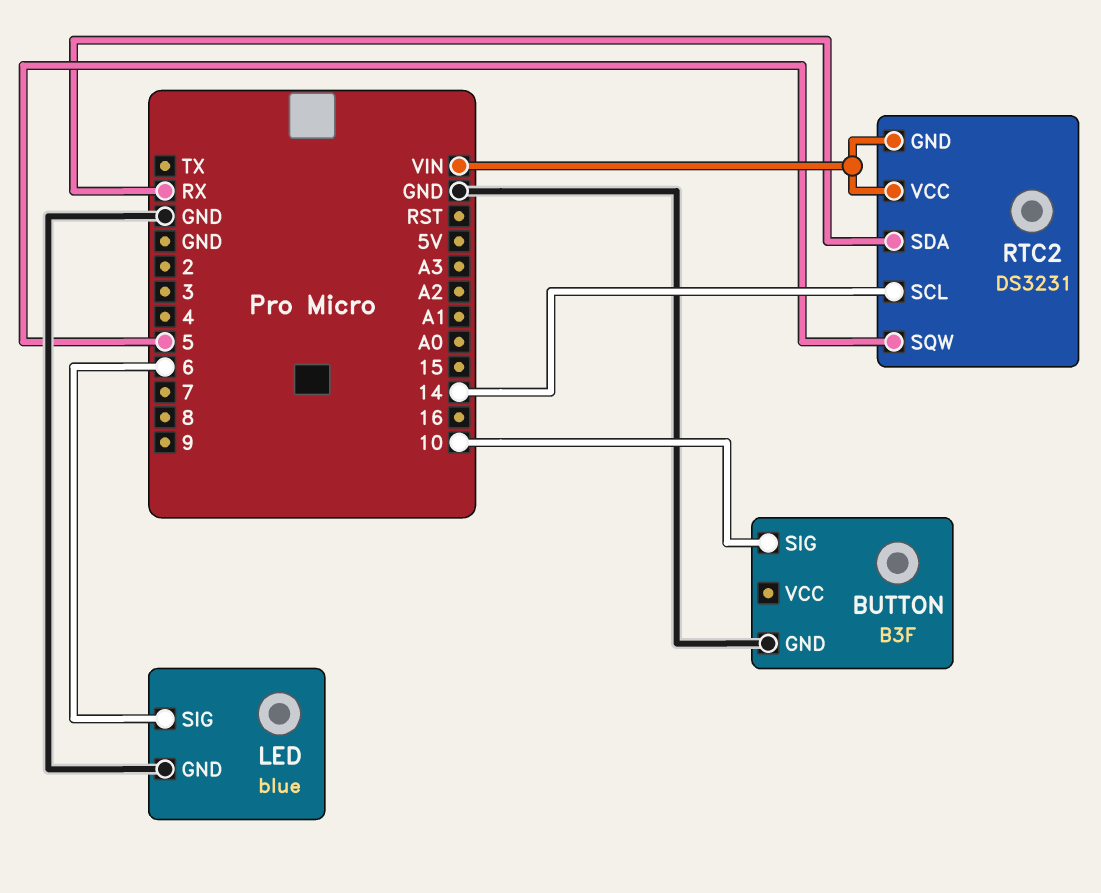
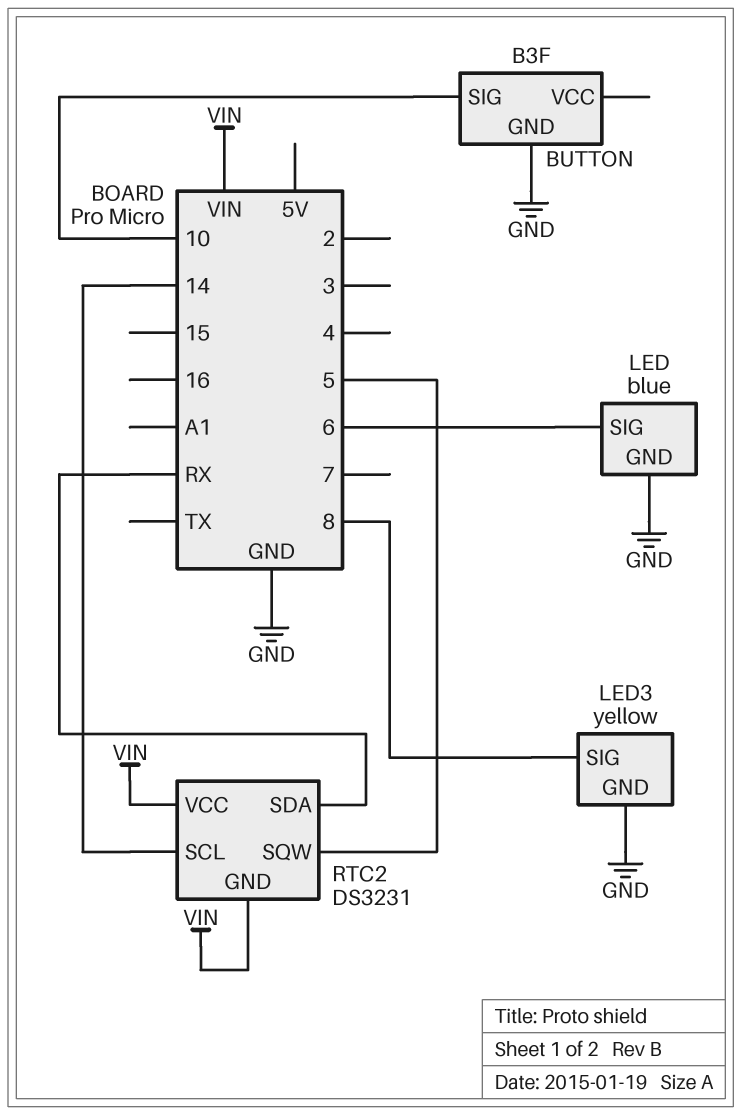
LED3: none -> yellow
LED3 pin GND: none -> GND
LED3 pin SIG: none -> 8

